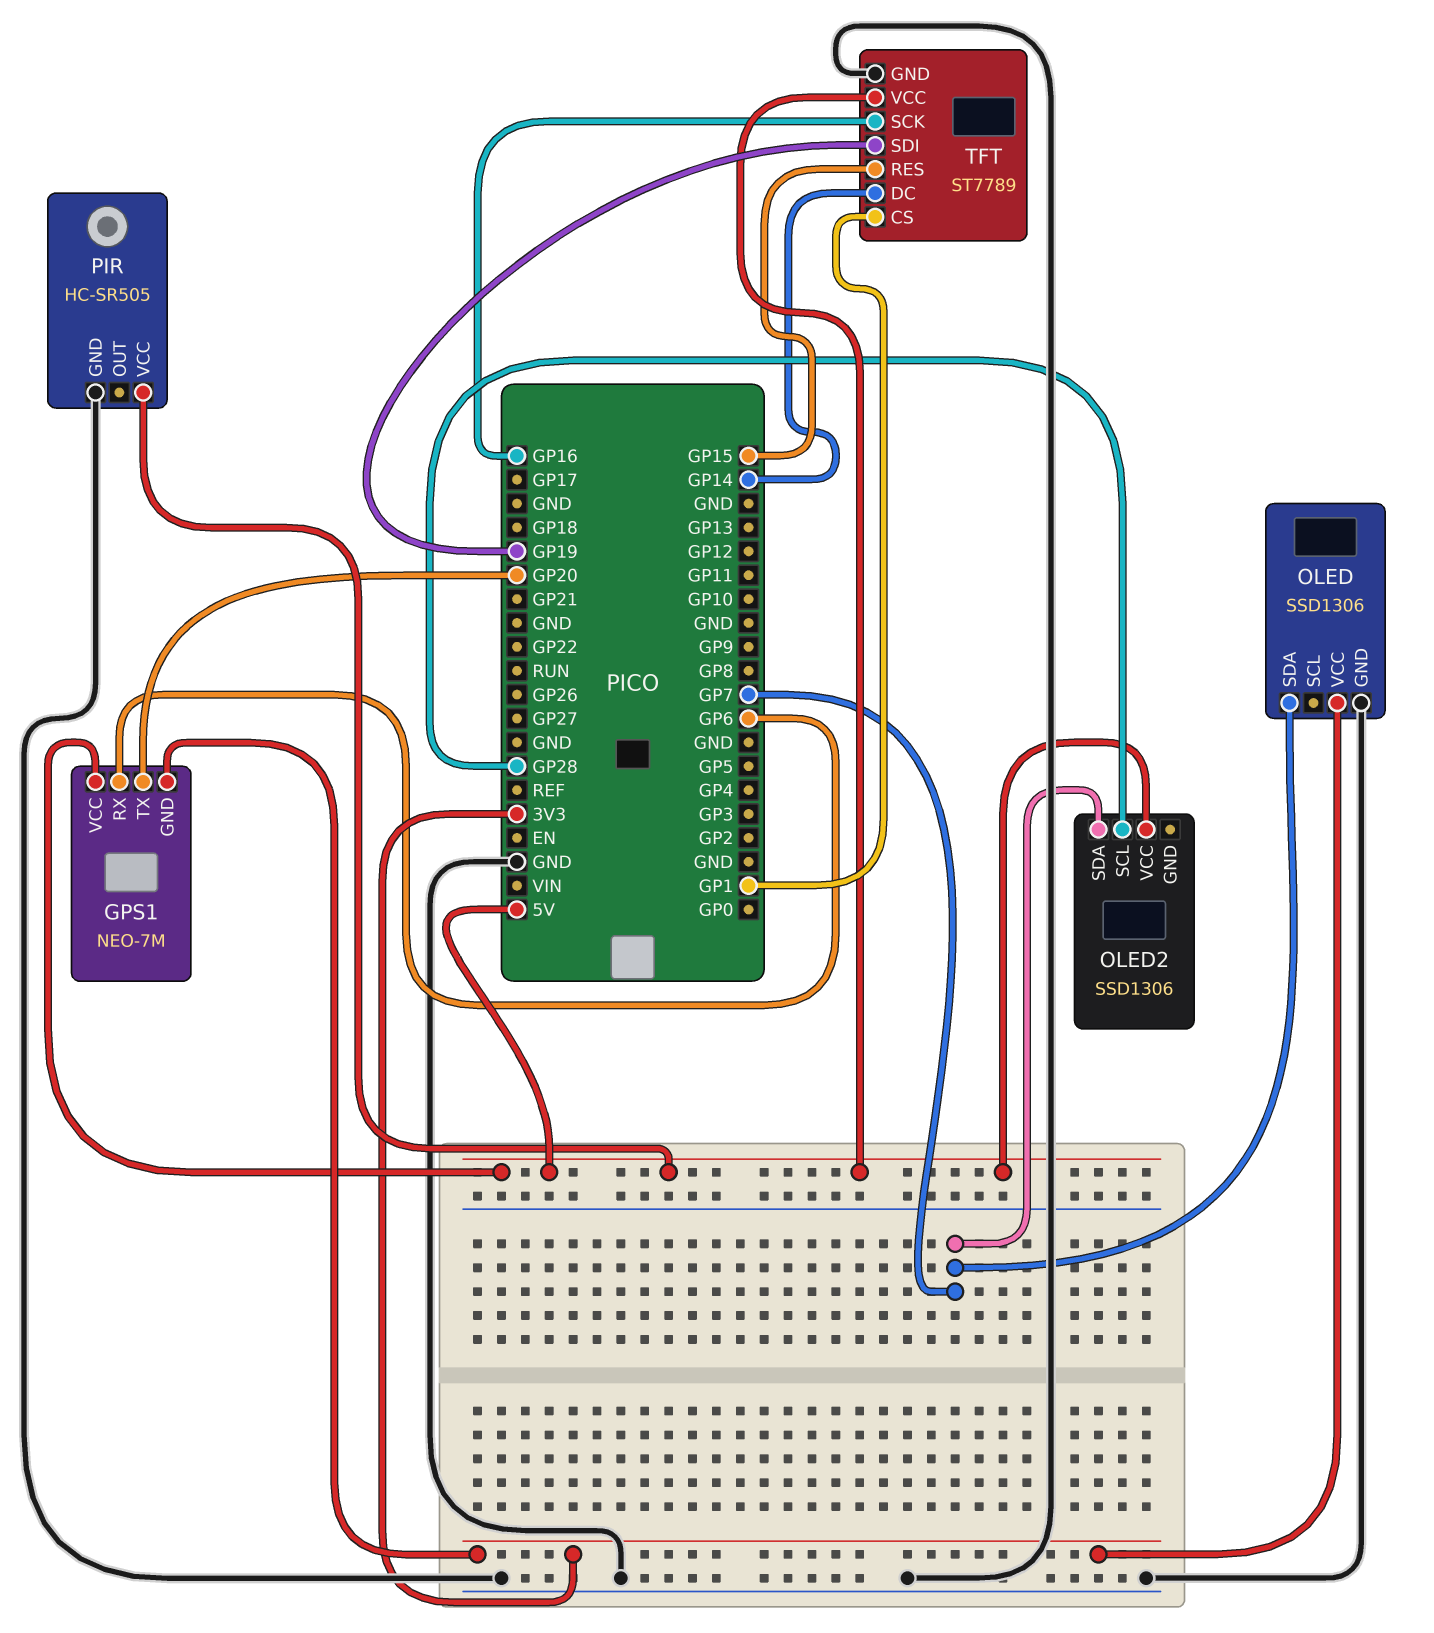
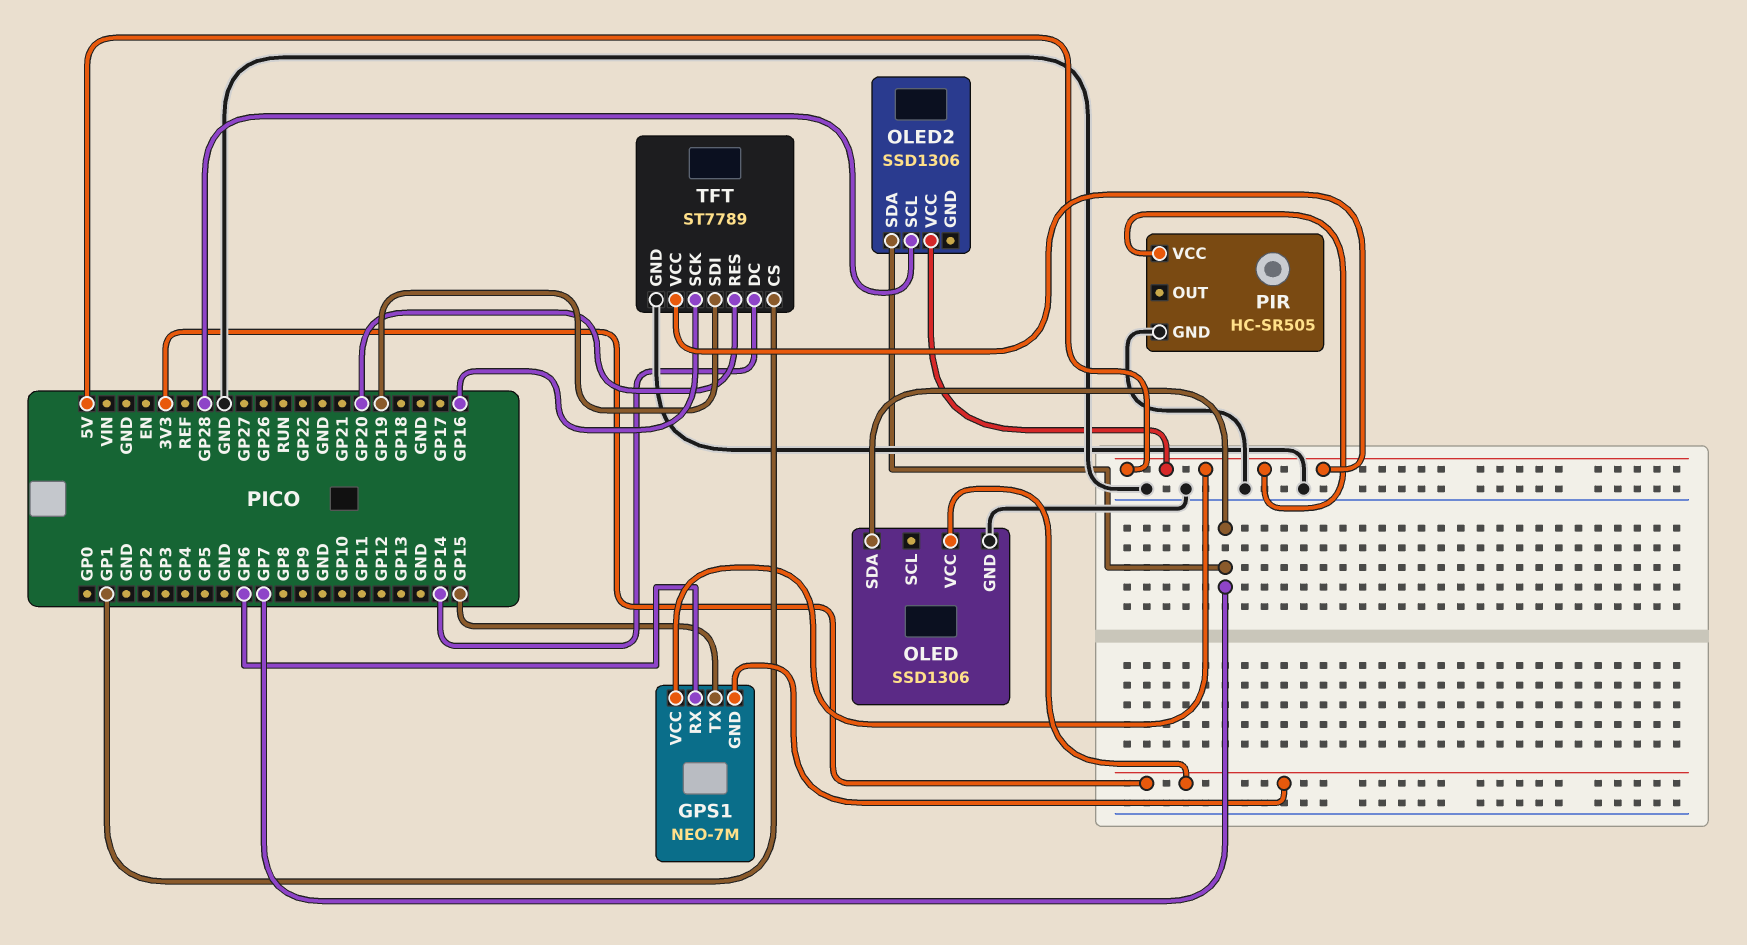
GPS1 pin TX: GP20 -> GP15
TFT pin RES: GP15 -> GP20

